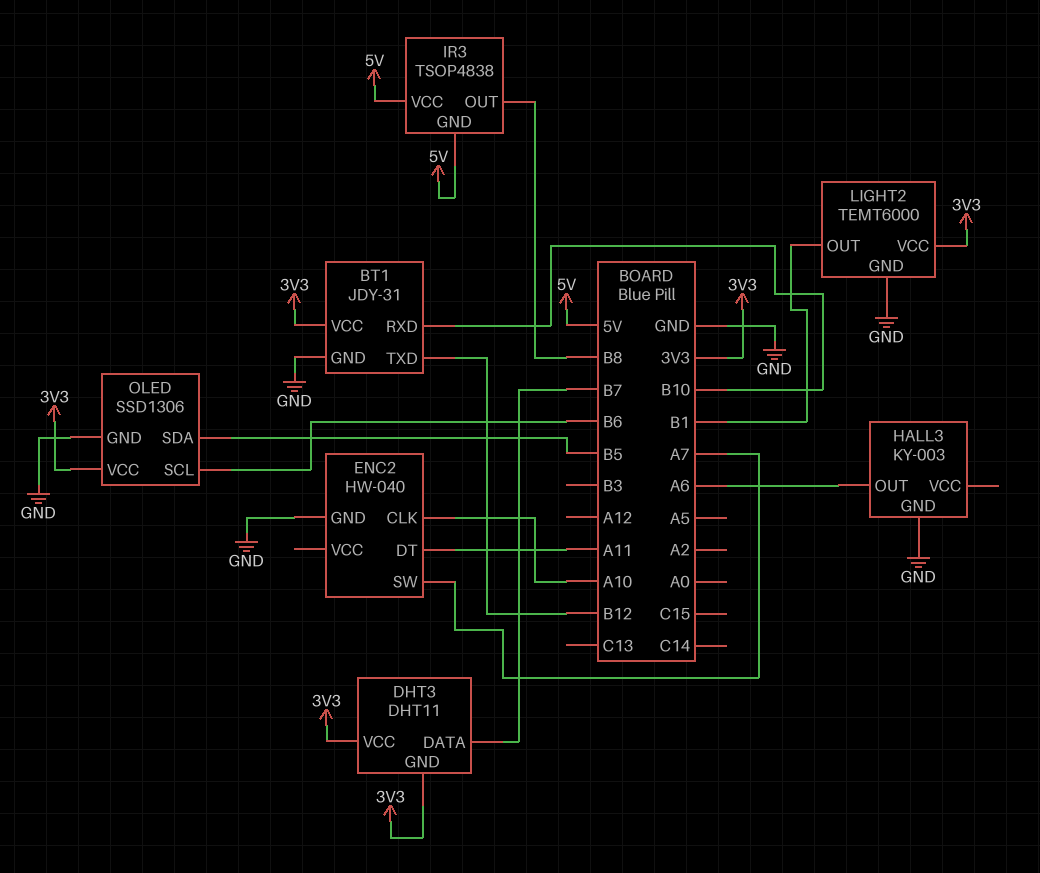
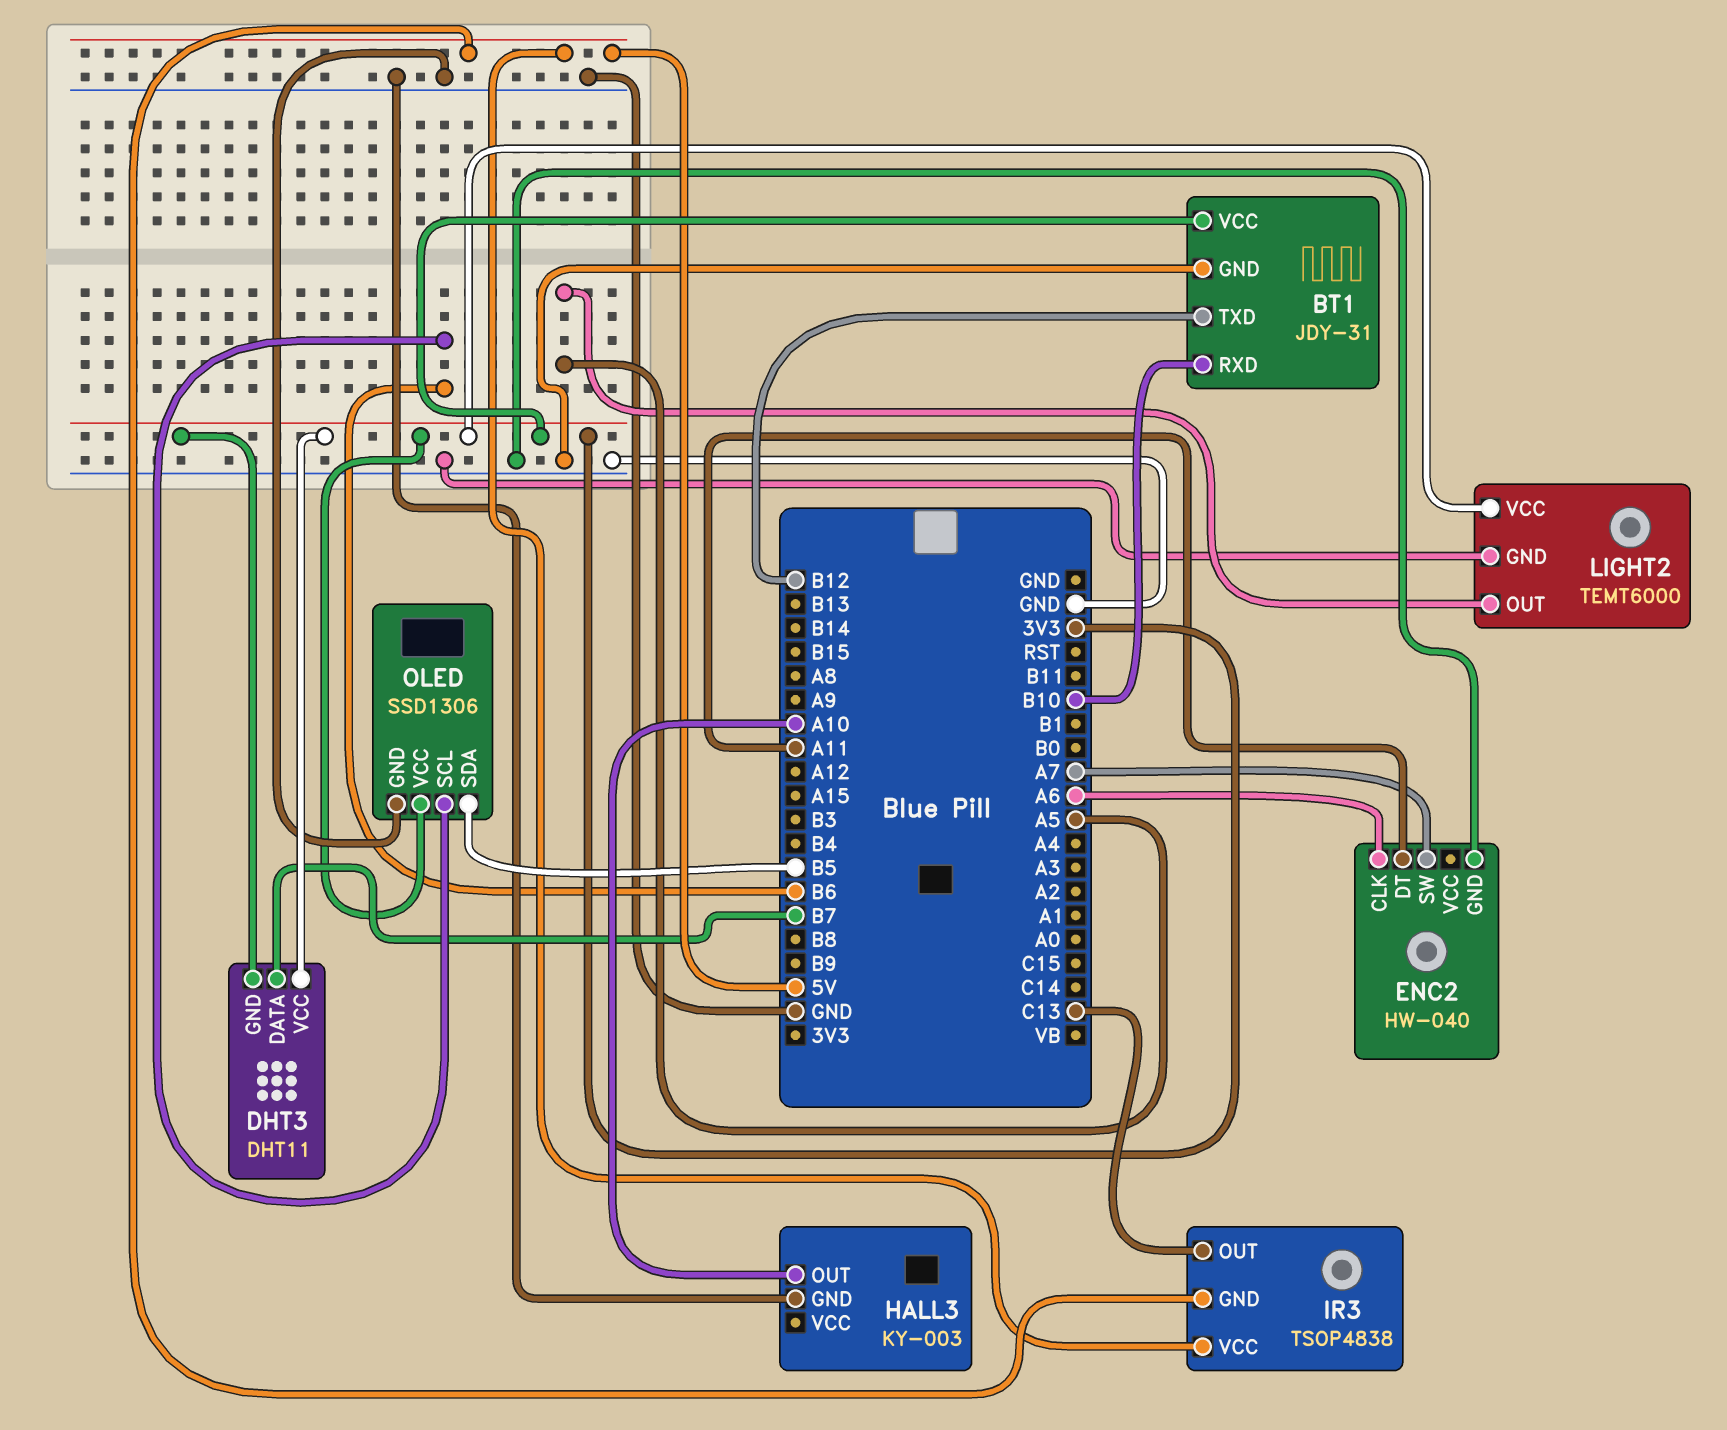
ENC2 pin CLK: A10 -> A6
HALL3 pin OUT: A6 -> A10
IR3 pin OUT: B8 -> C13
LIGHT2 pin OUT: B1 -> A5

